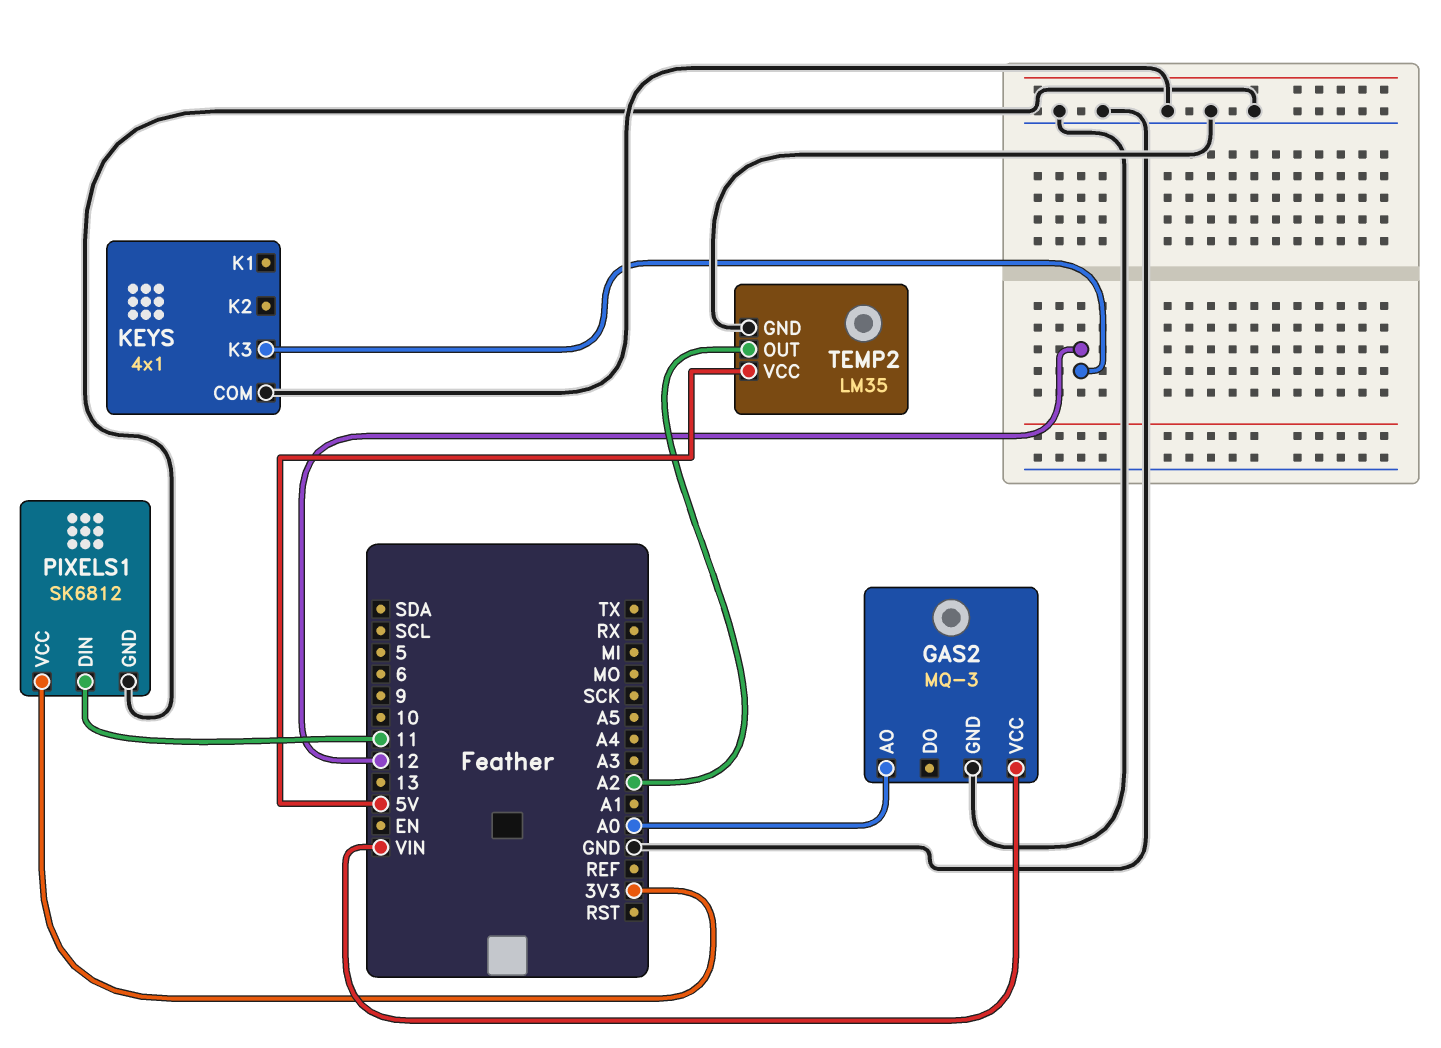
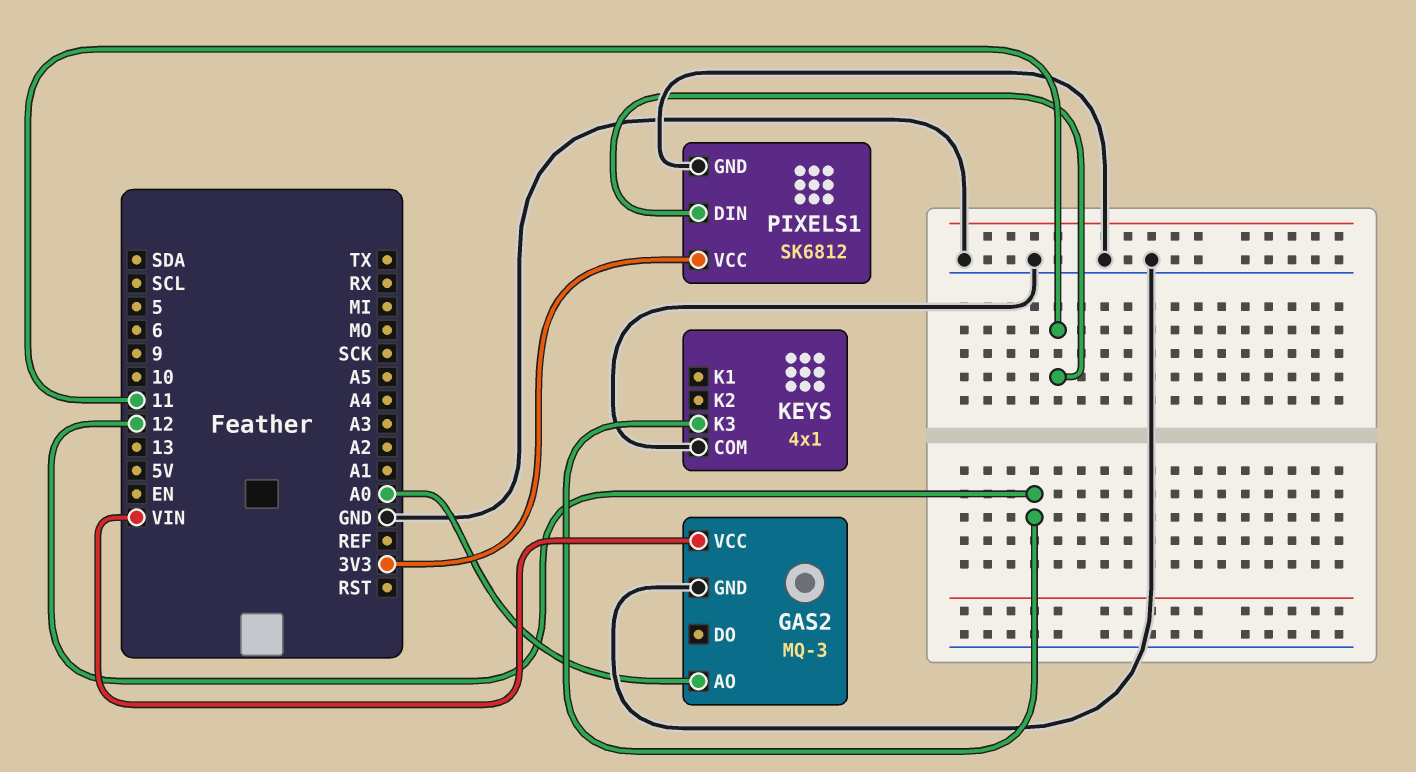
TEMP2: LM35 -> none
TEMP2 pin GND: GND -> none
TEMP2 pin OUT: A2 -> none
TEMP2 pin VCC: 5V -> none

